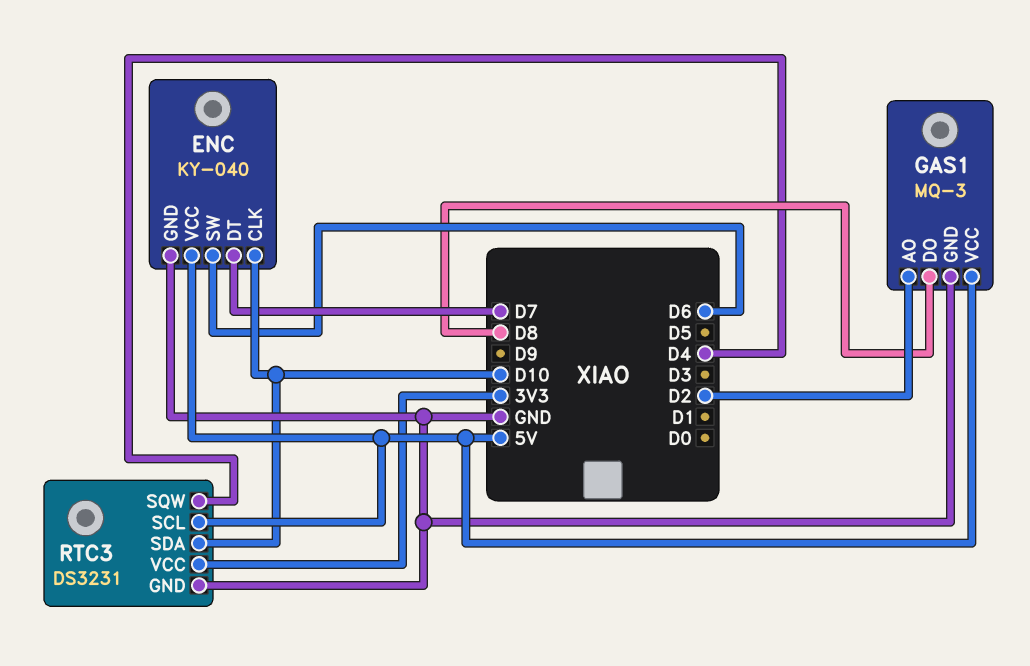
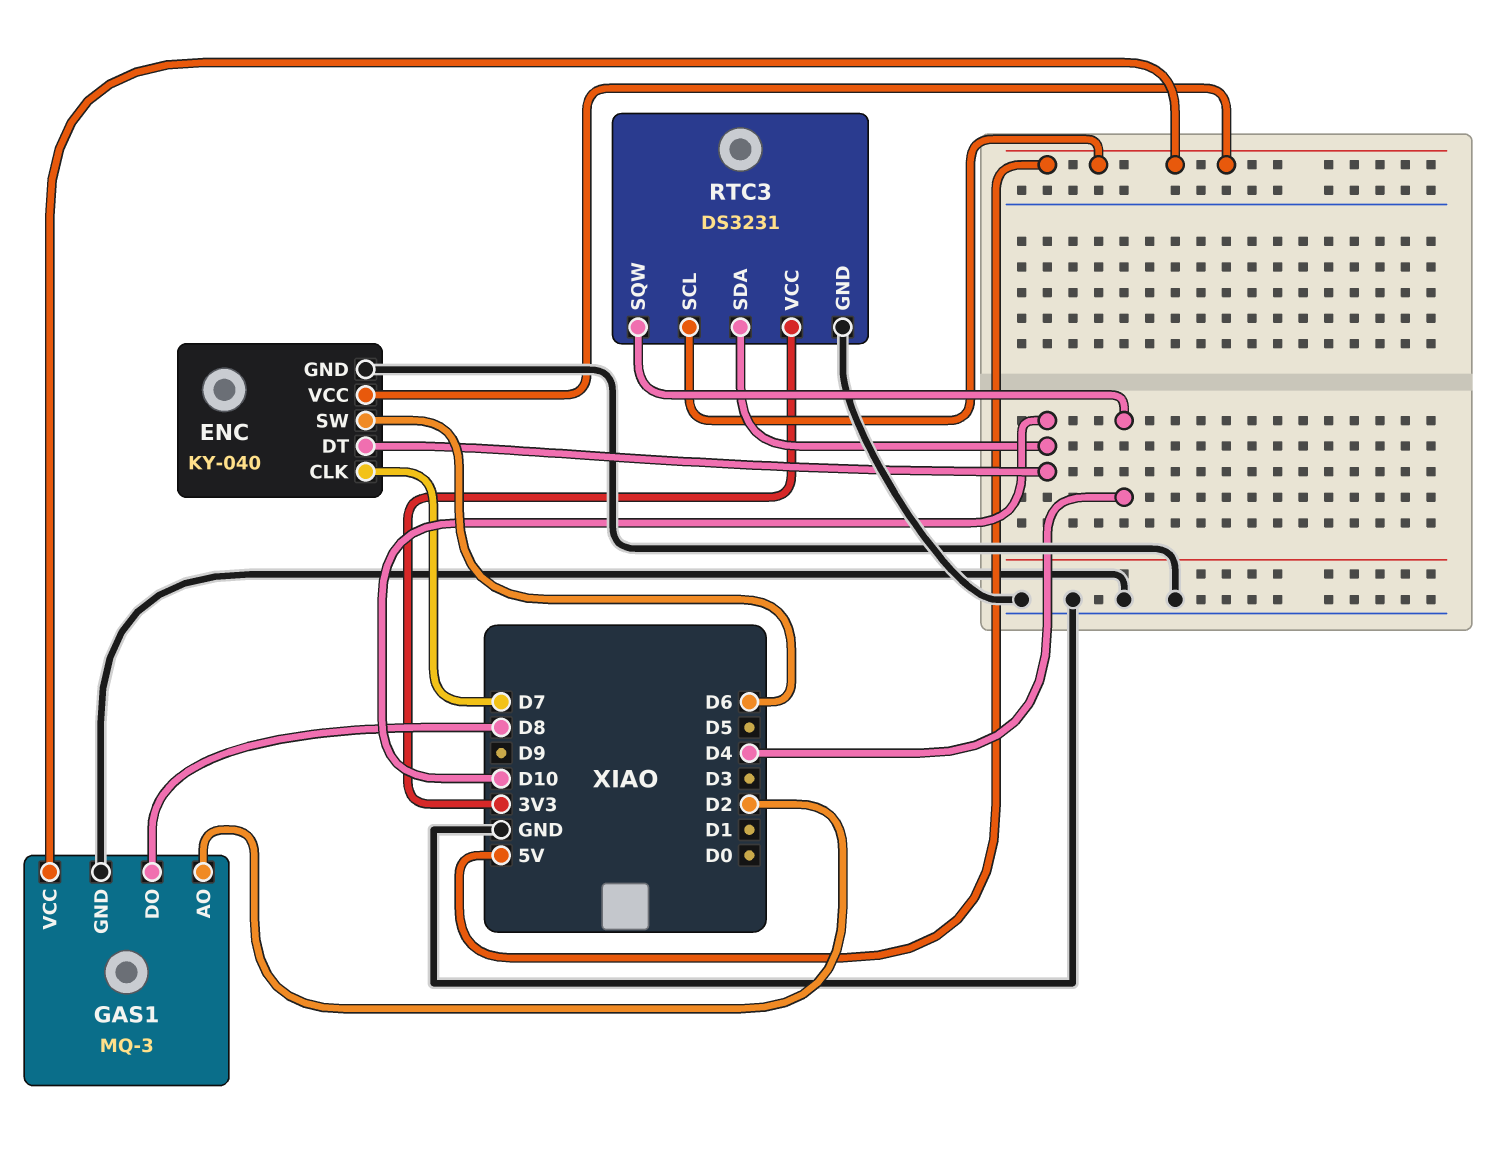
ENC pin CLK: D10 -> D7
ENC pin DT: D7 -> D10

